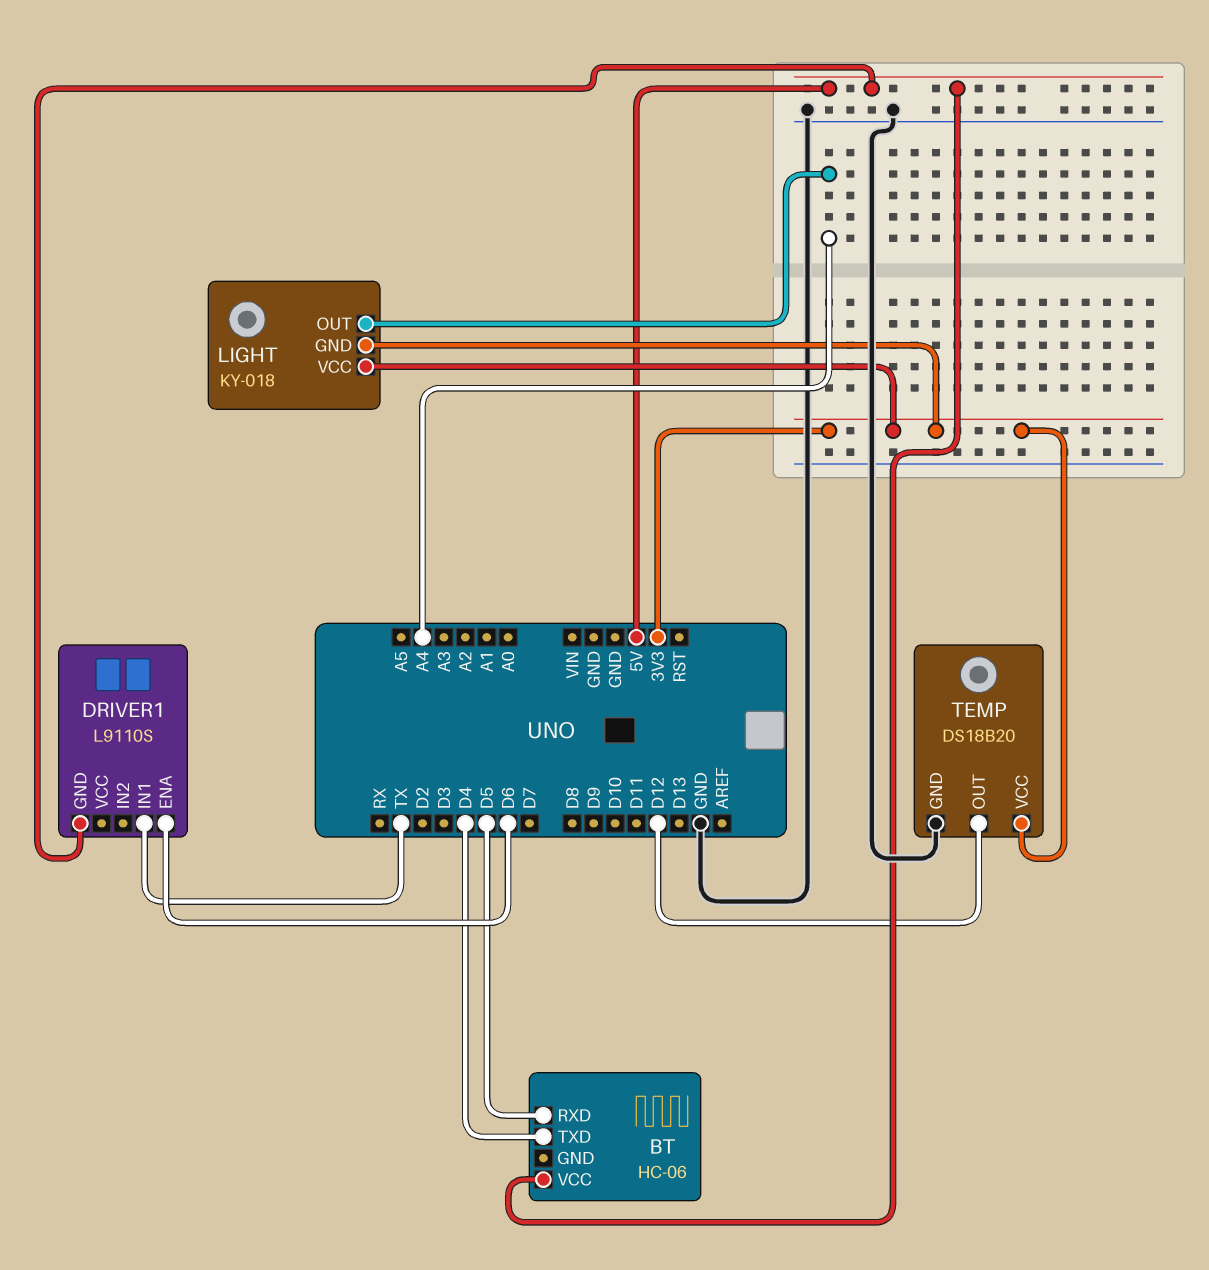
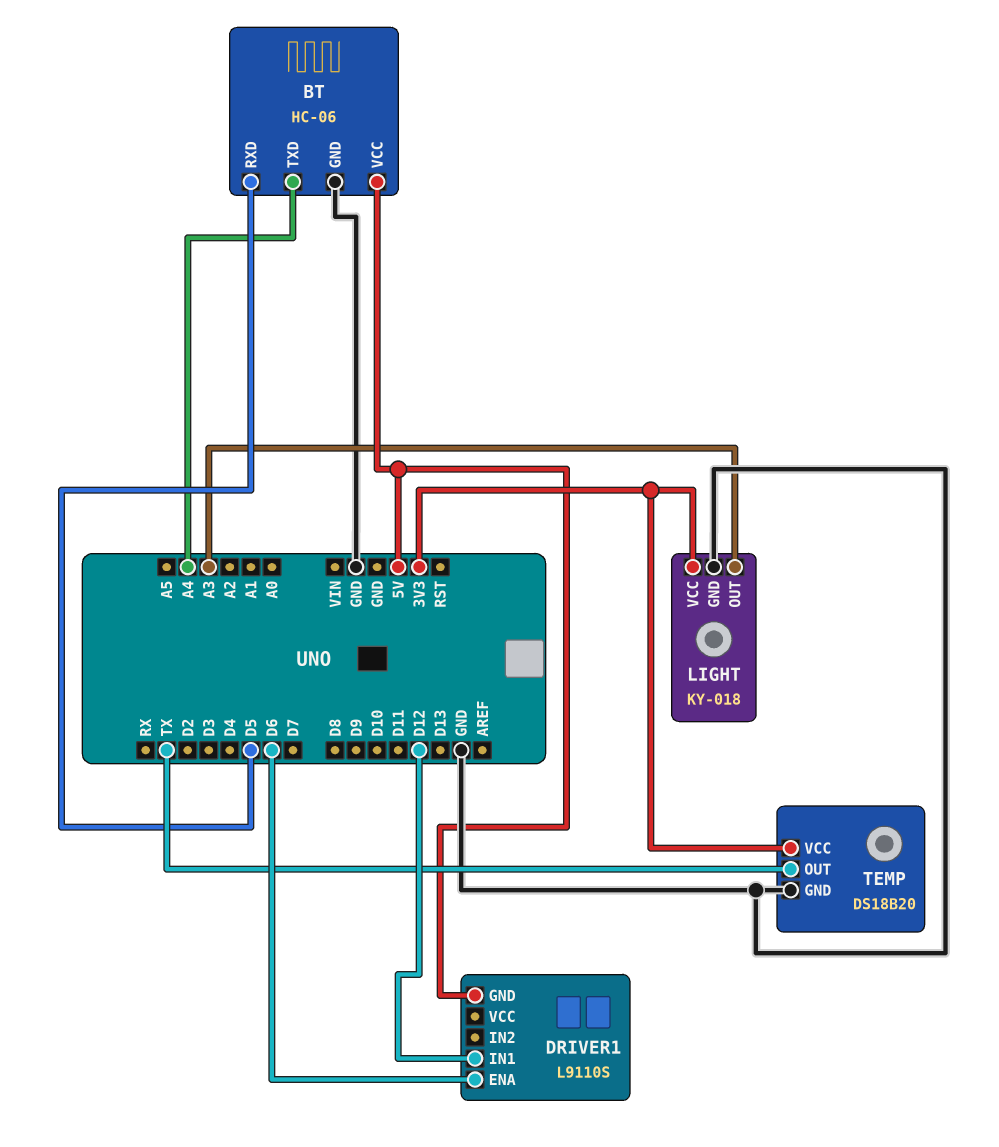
BT pin GND: none -> GND
BT pin TXD: D4 -> A4
DRIVER1 pin IN1: TX -> D12
LIGHT pin GND: 3V3 -> GND
LIGHT pin OUT: A4 -> A3
TEMP pin OUT: D12 -> TX

